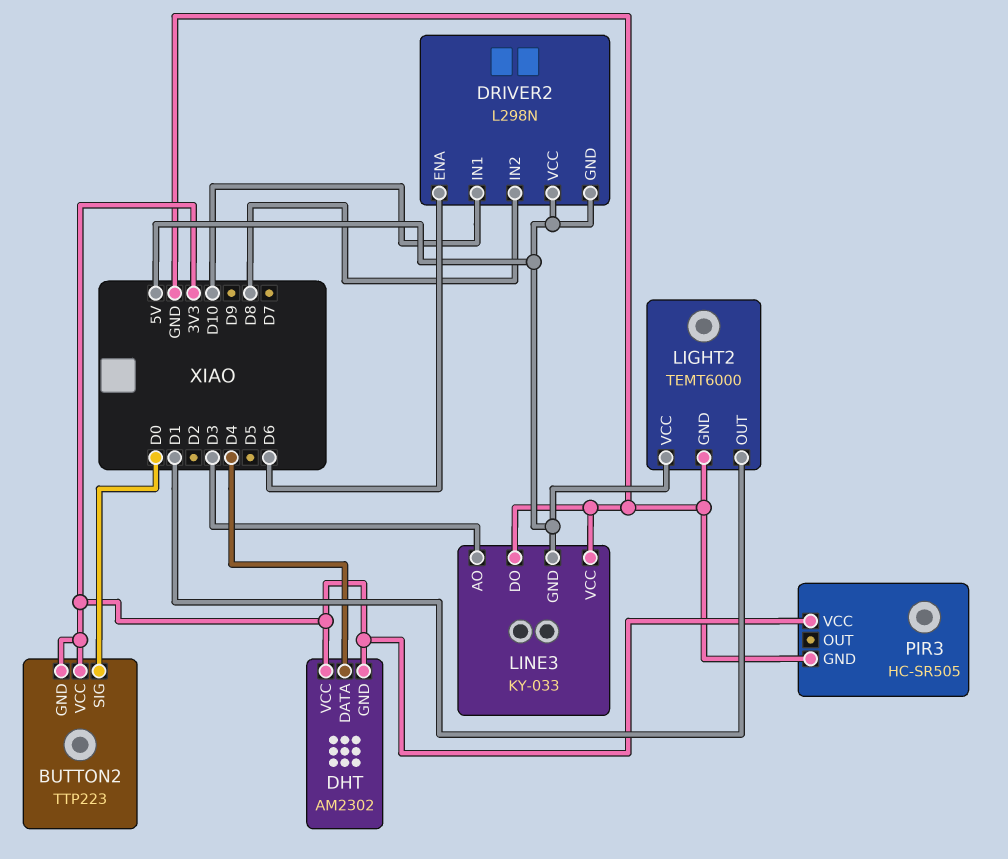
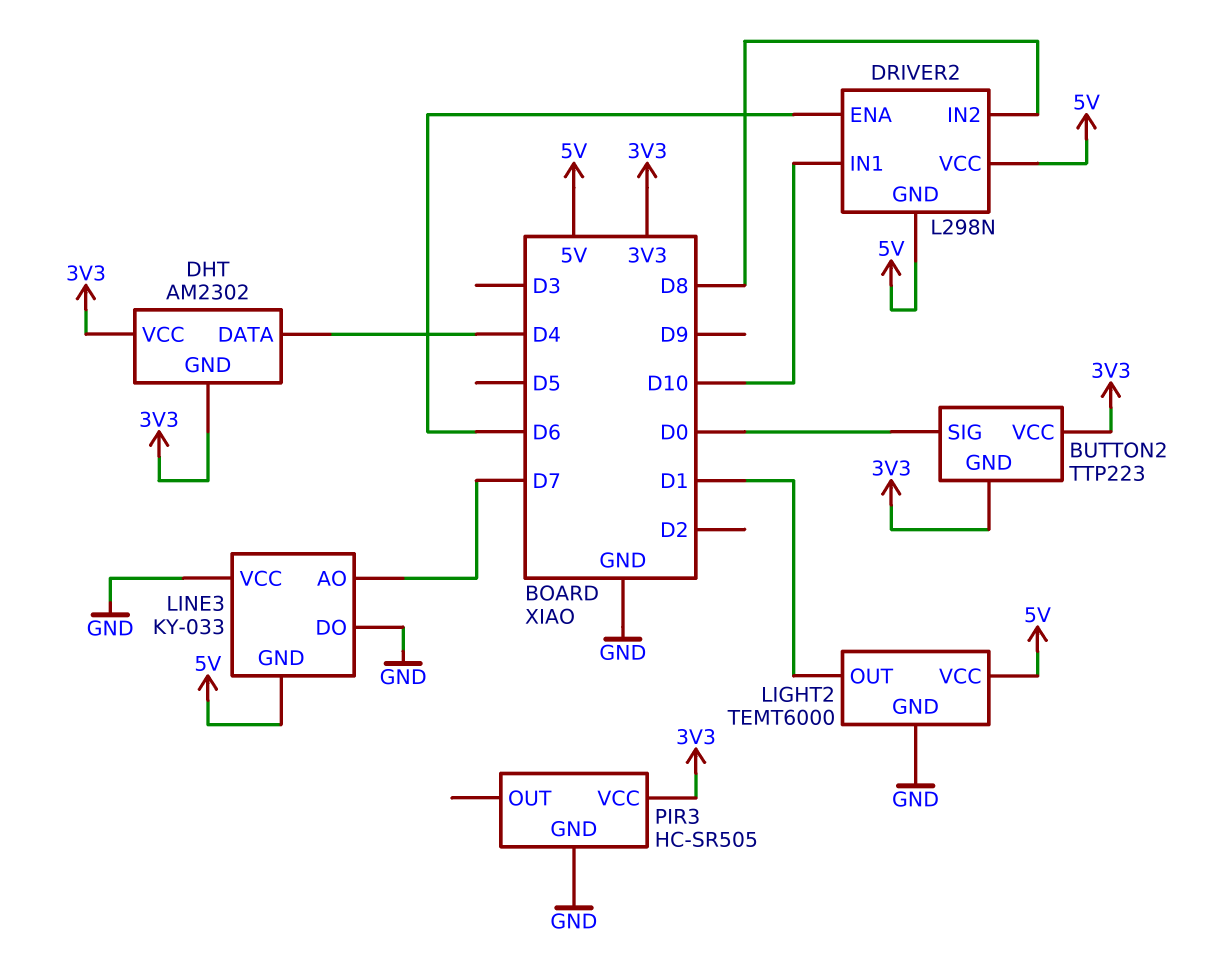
LINE3 pin AO: D3 -> D7

